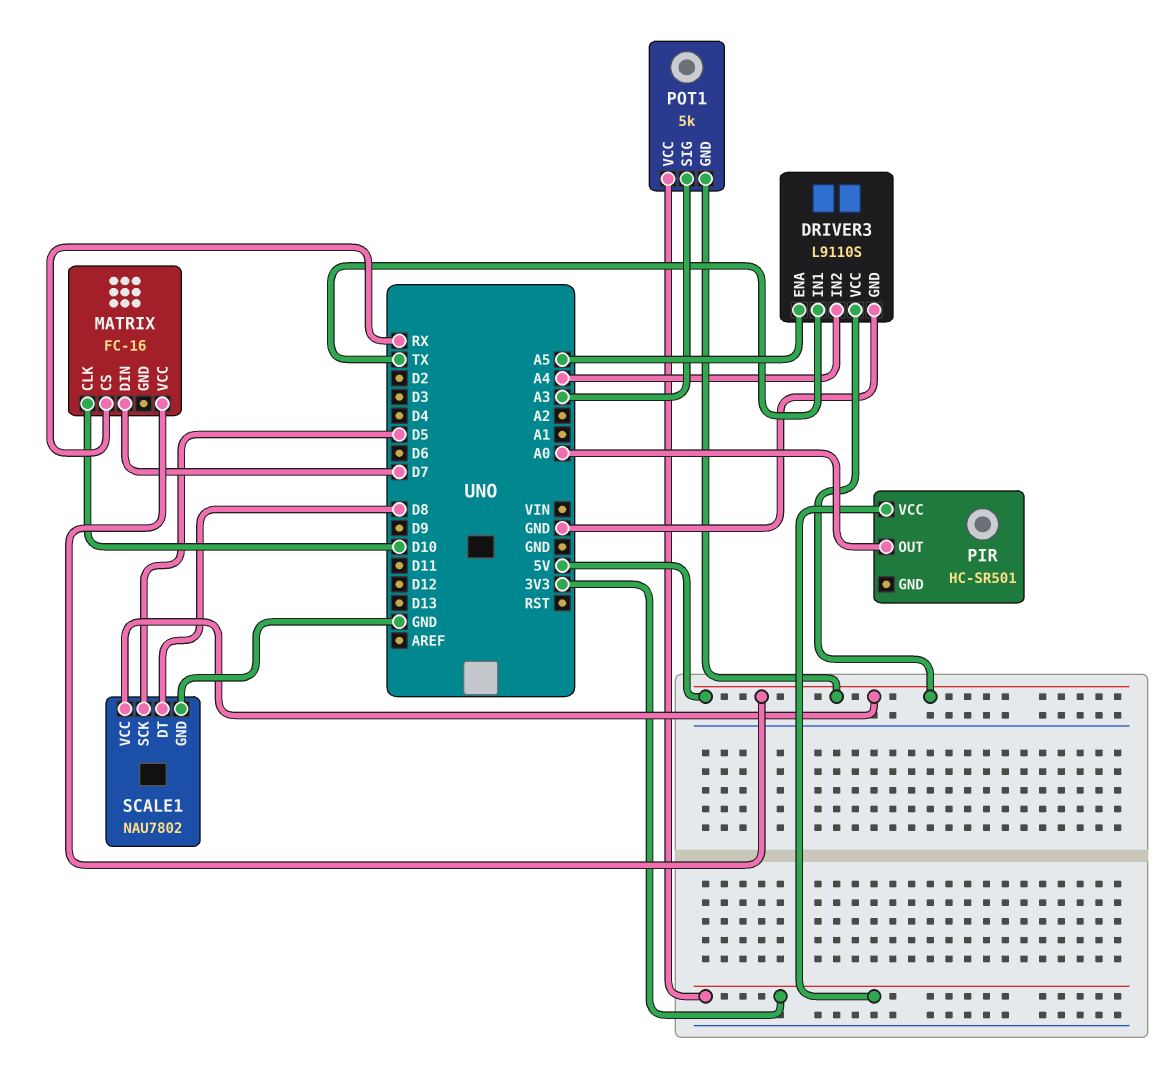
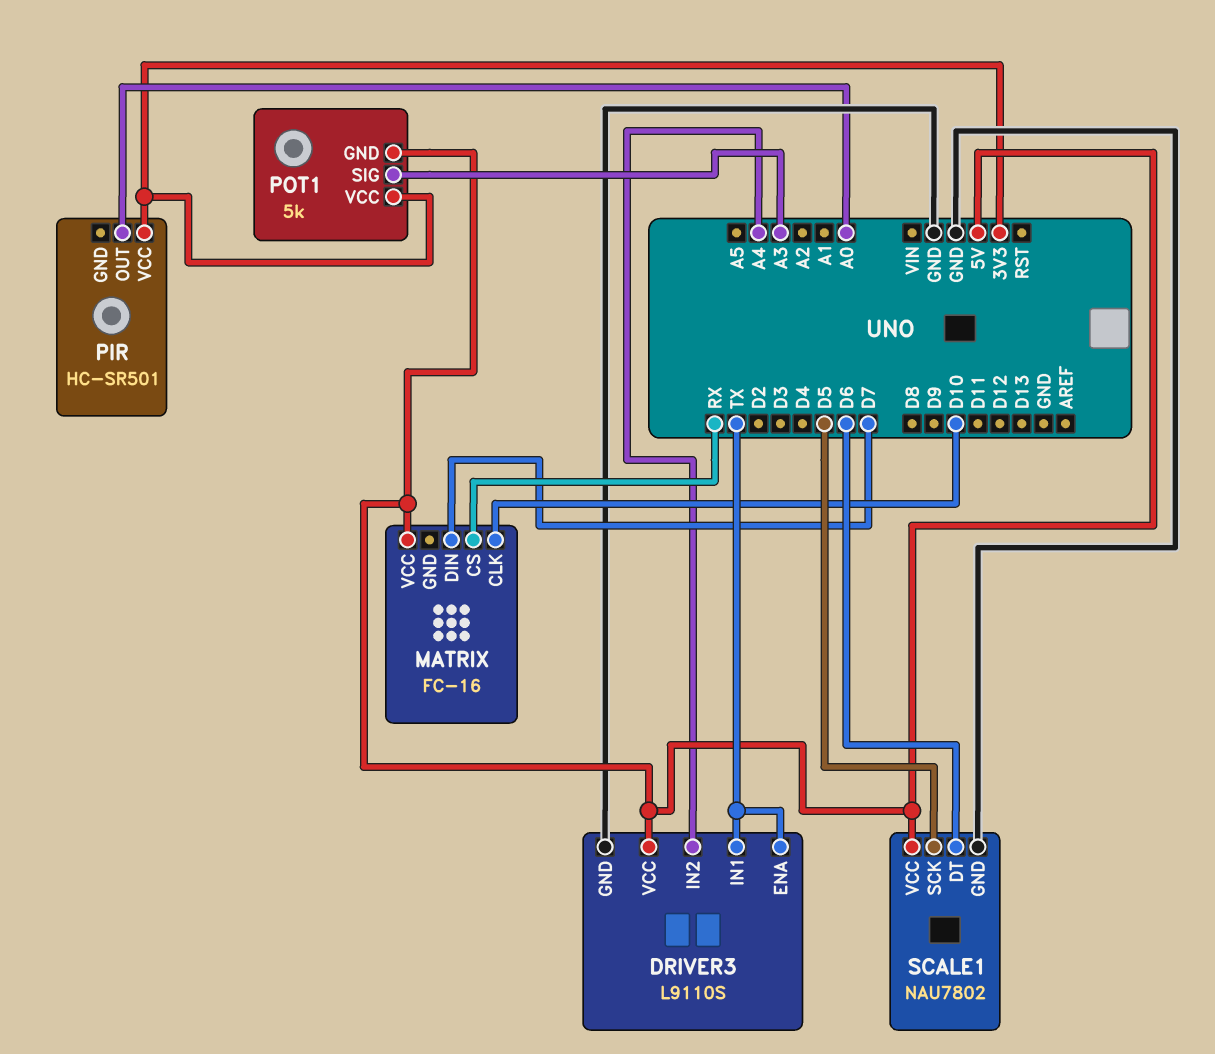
DRIVER3 pin ENA: A5 -> TX
SCALE1 pin DT: D8 -> D6

